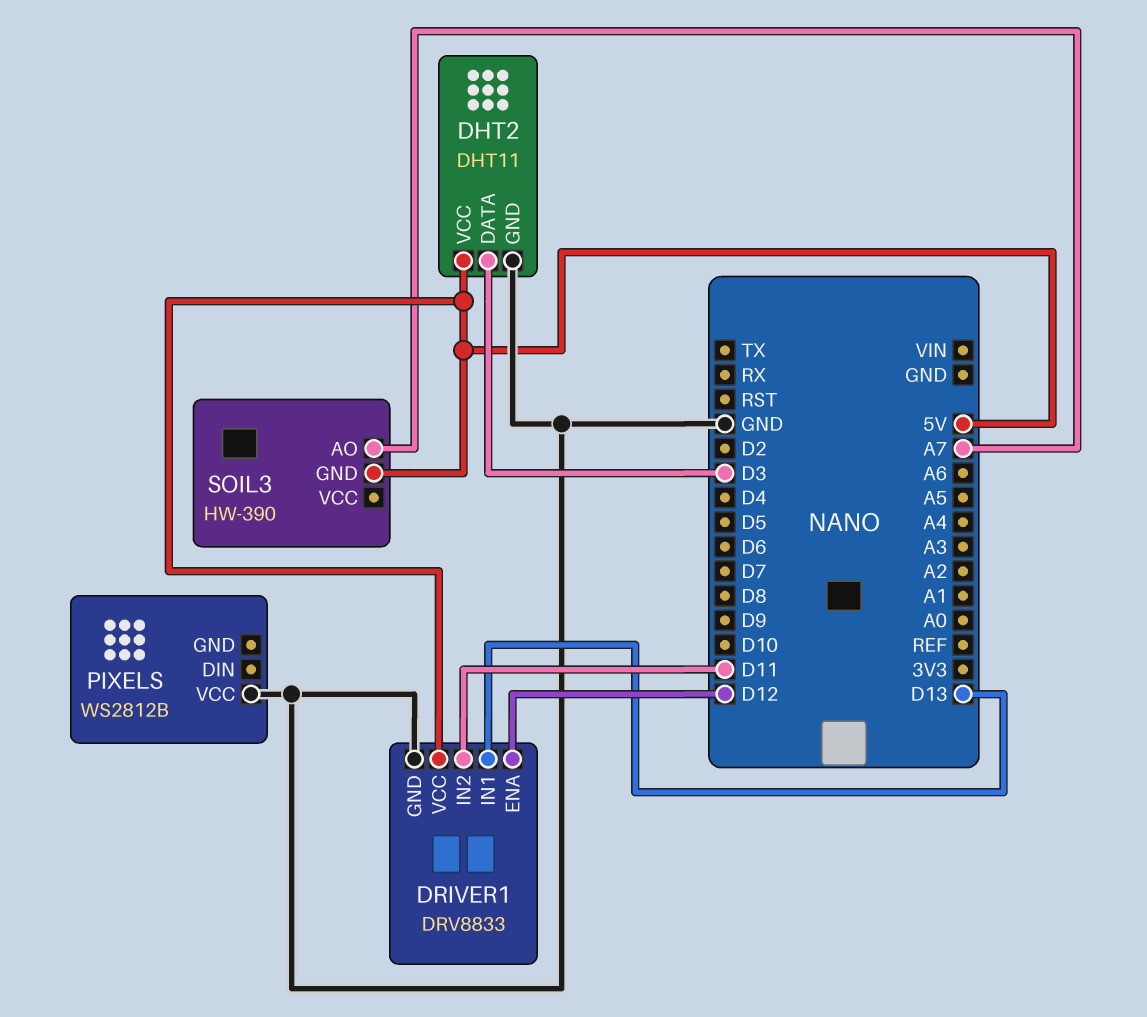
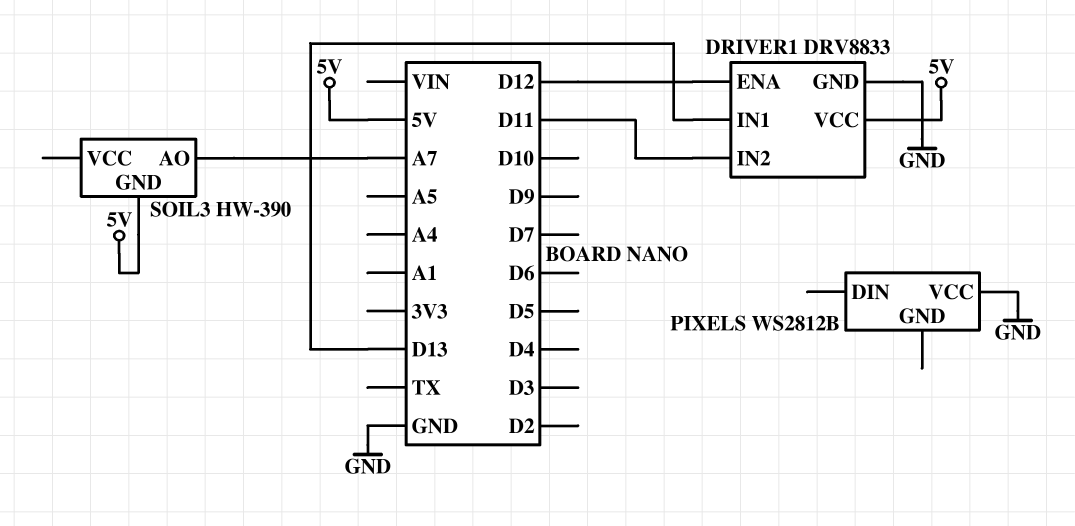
DHT2: DHT11 -> none
DHT2 pin DATA: D3 -> none
DHT2 pin GND: GND -> none
DHT2 pin VCC: 5V -> none

